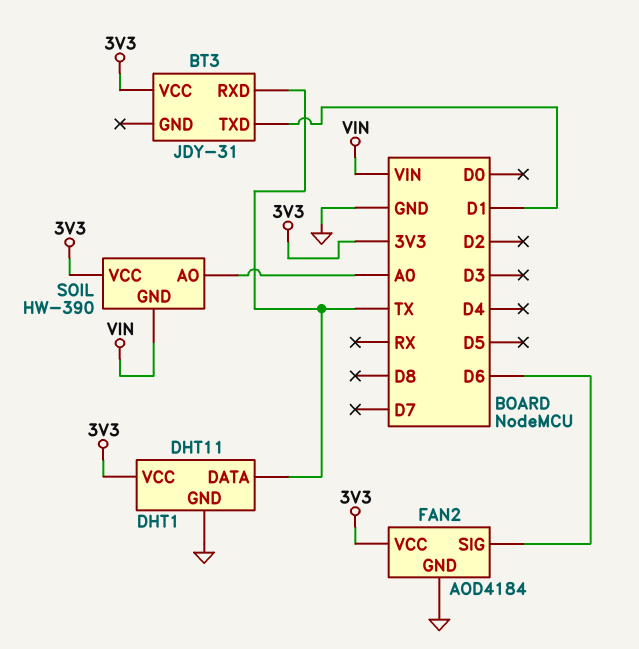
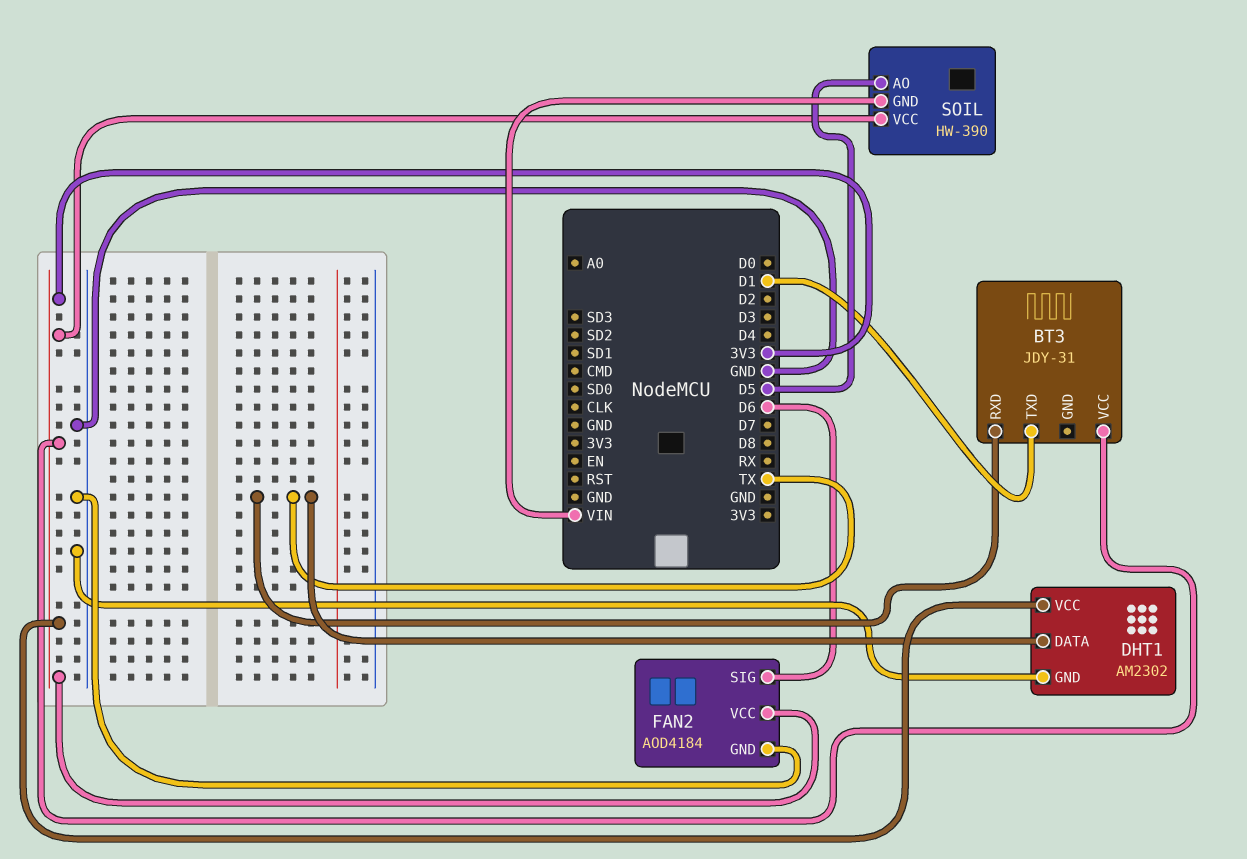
DHT1: DHT11 -> AM2302
SOIL pin AO: A0 -> D5

